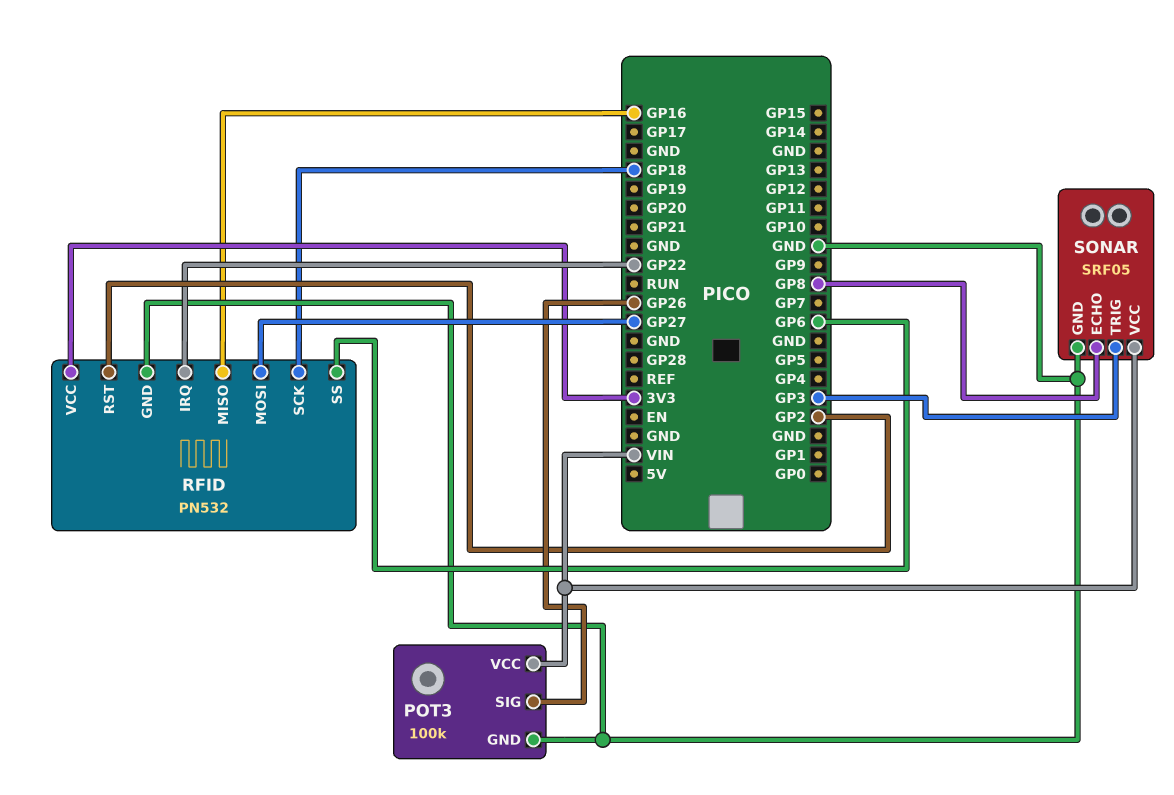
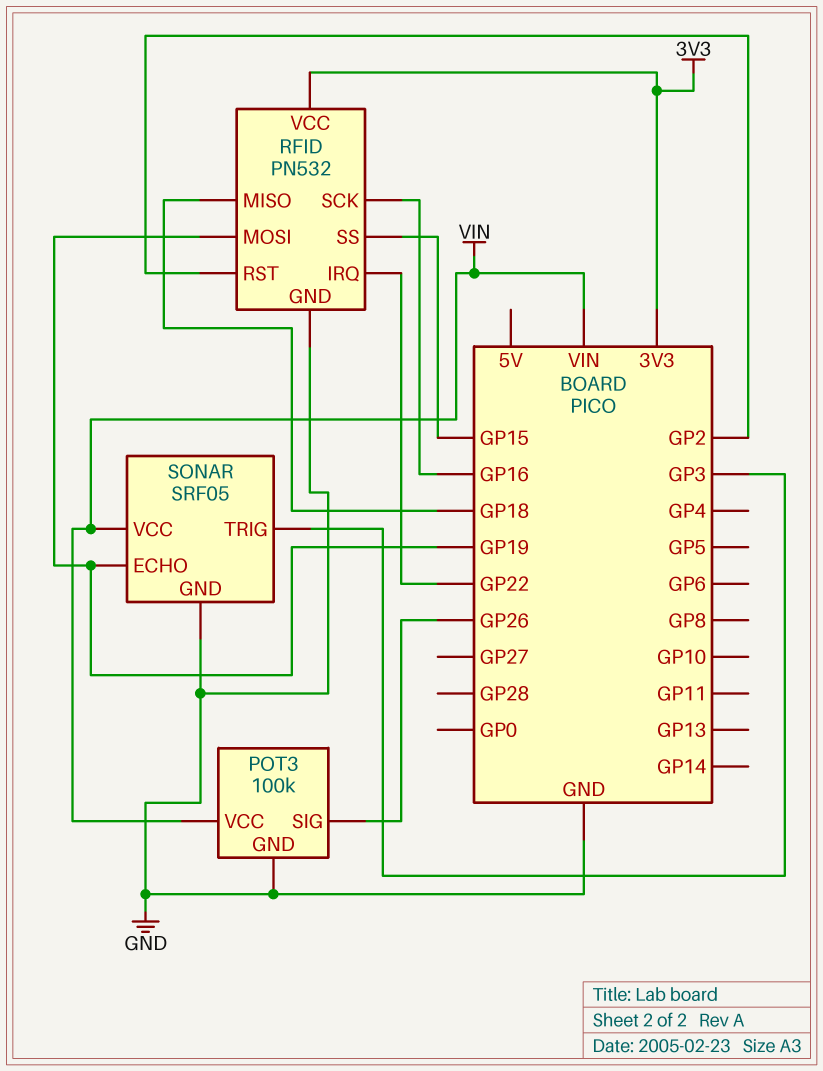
RFID pin MISO: GP16 -> GP18
RFID pin MOSI: GP27 -> GP19
RFID pin SCK: GP18 -> GP16
RFID pin SS: GP6 -> GP15
SONAR pin ECHO: GP8 -> GP19

